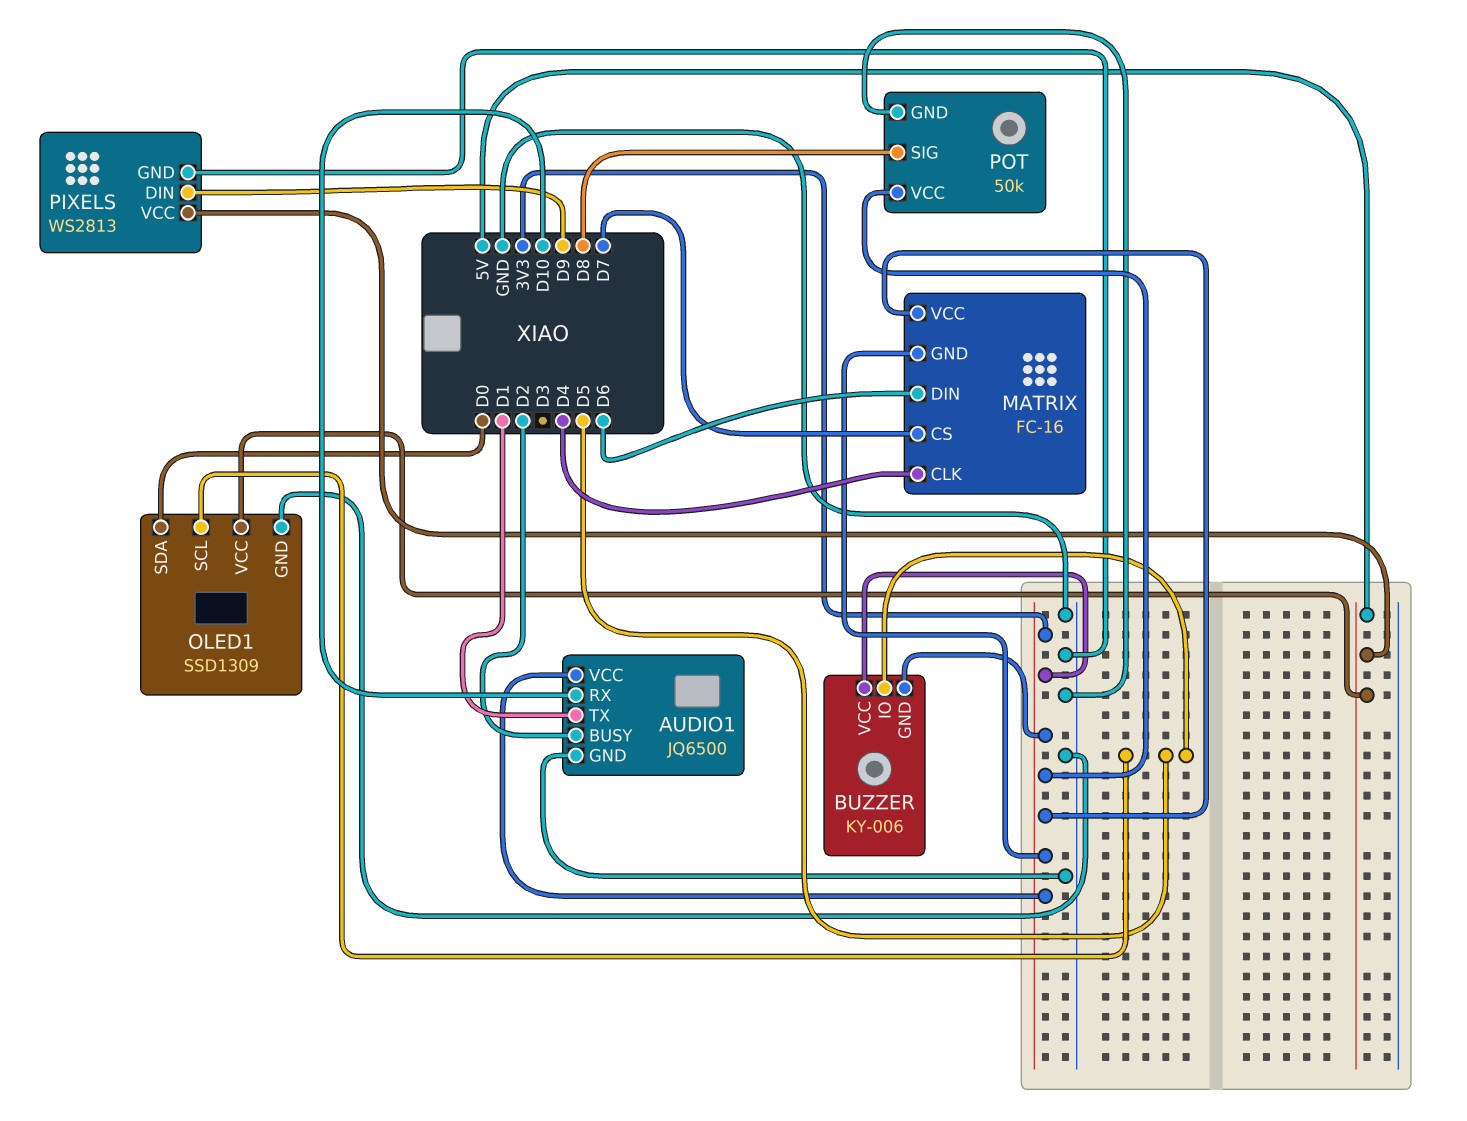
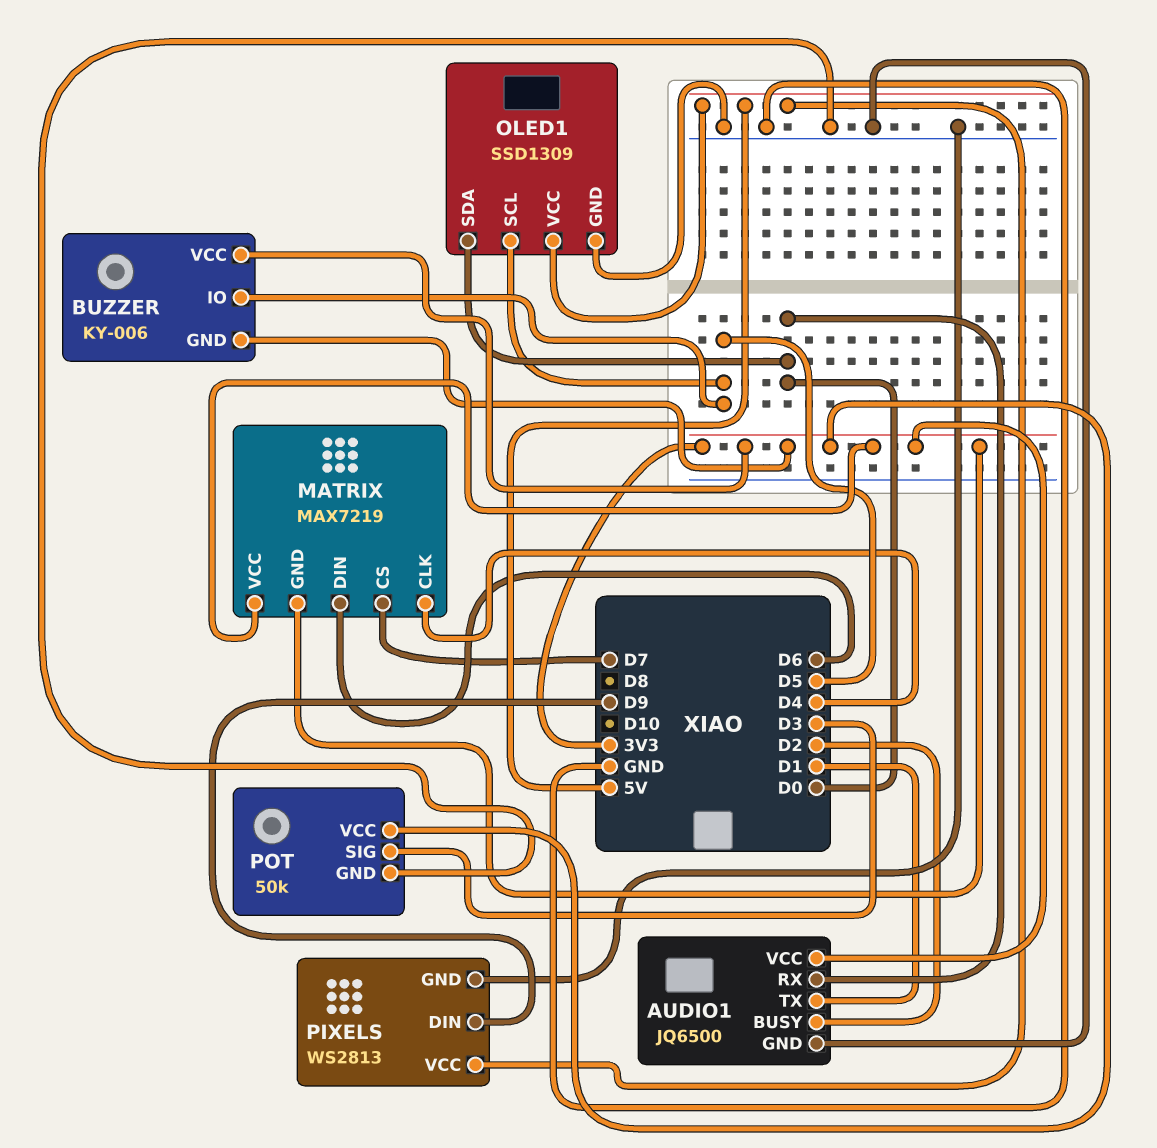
AUDIO1 pin RX: D10 -> D0
MATRIX: FC-16 -> MAX7219
POT pin SIG: D8 -> D3

